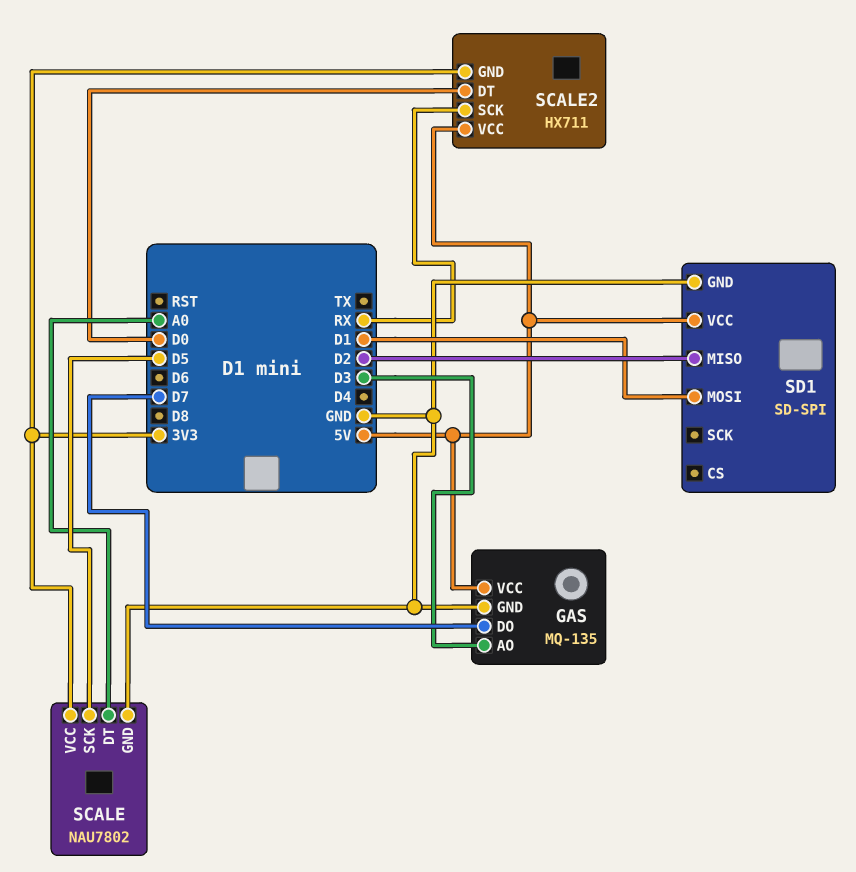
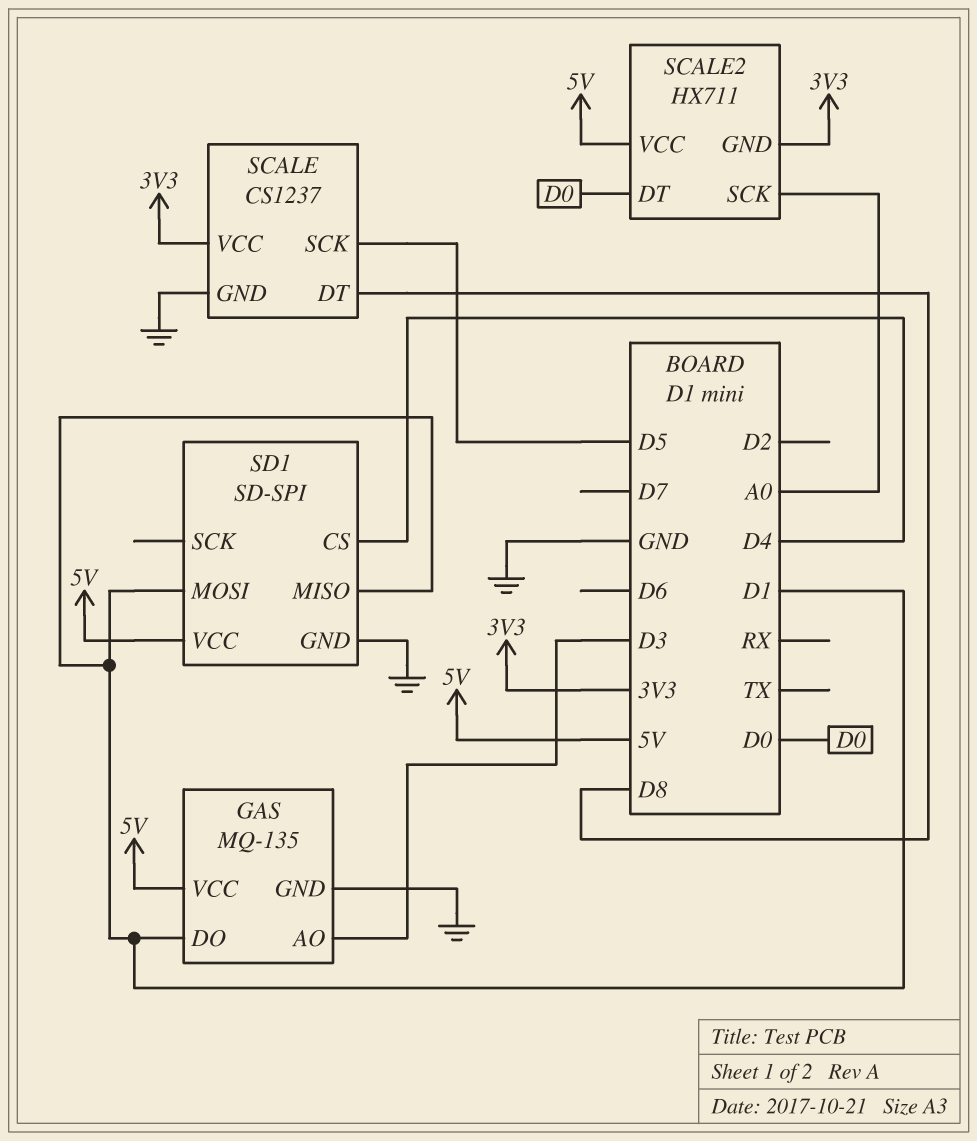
GAS pin DO: D7 -> D1
SCALE: NAU7802 -> CS1237
SCALE pin DT: A0 -> D8
SCALE2 pin SCK: RX -> A0
SD1 pin CS: none -> D4
SD1 pin MISO: D2 -> D1

